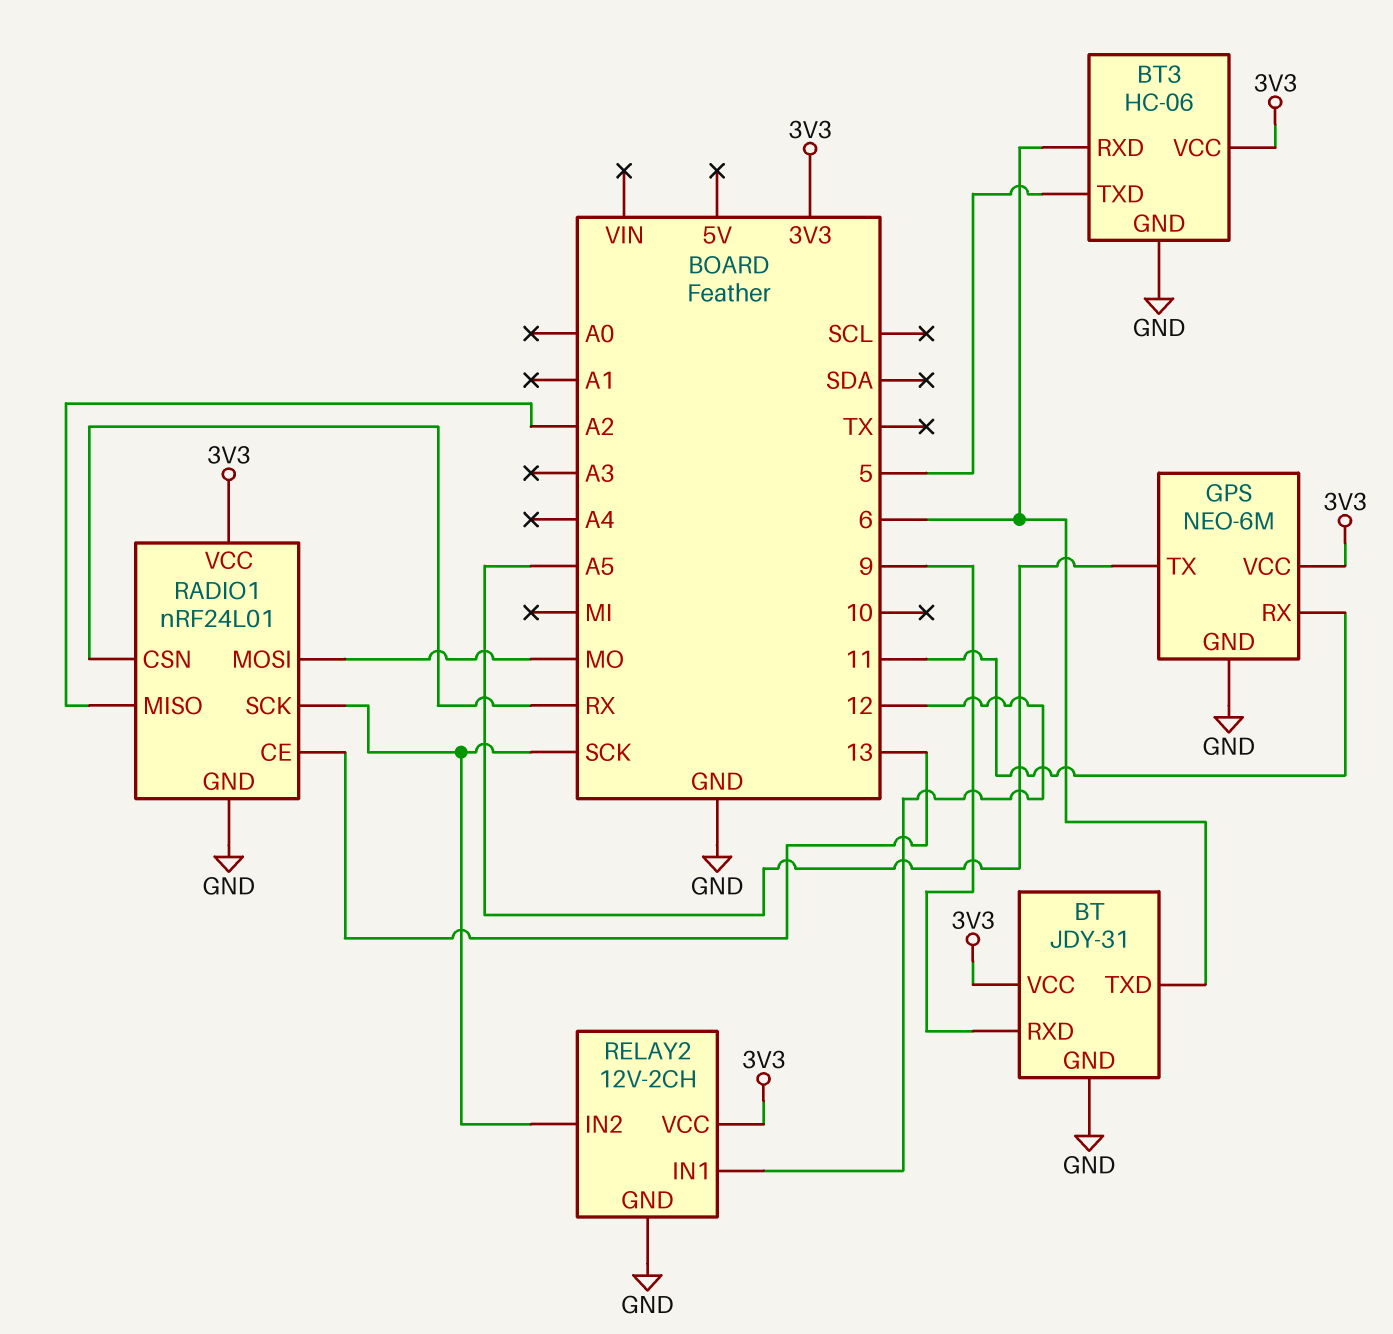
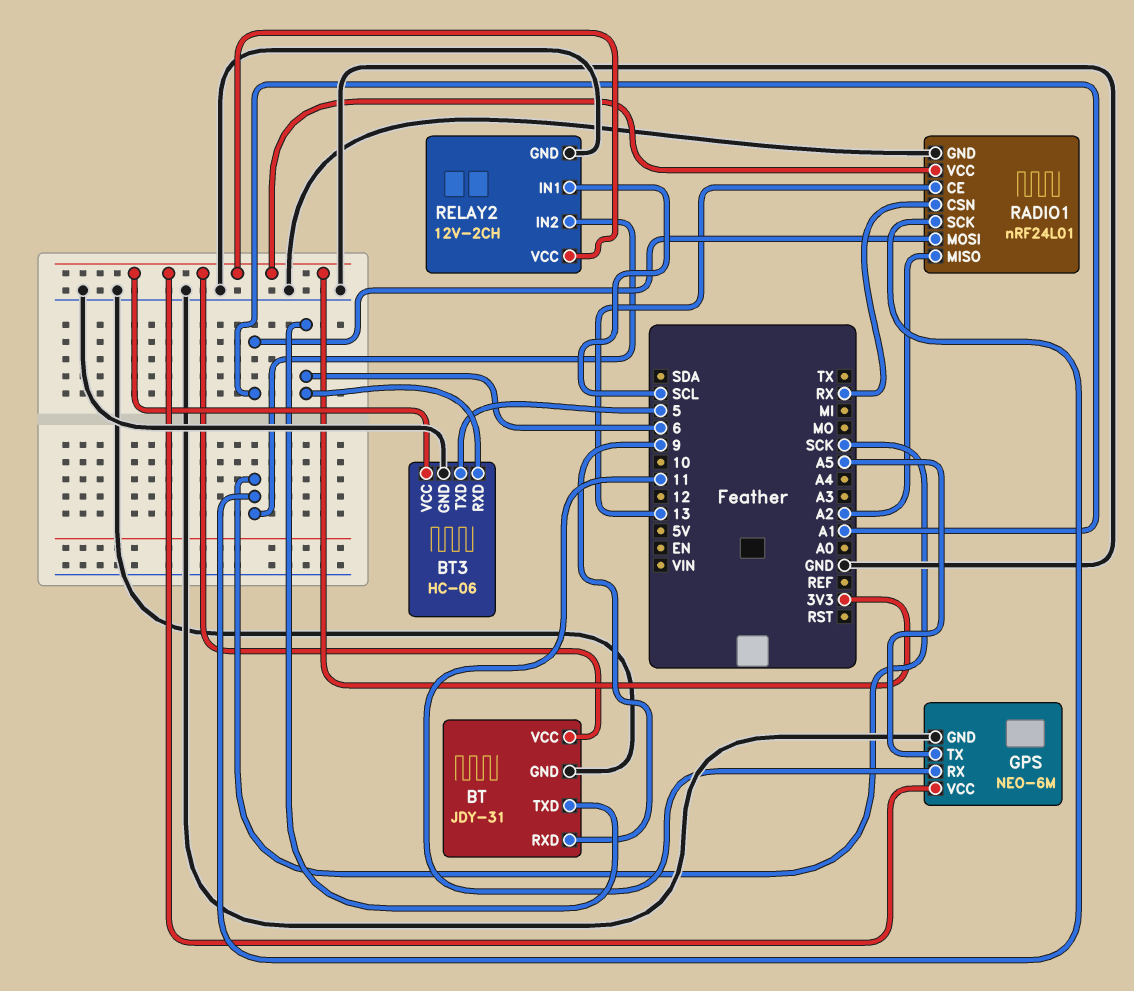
RADIO1 pin MOSI: MO -> A1
RELAY2 pin IN1: 12 -> SCL

